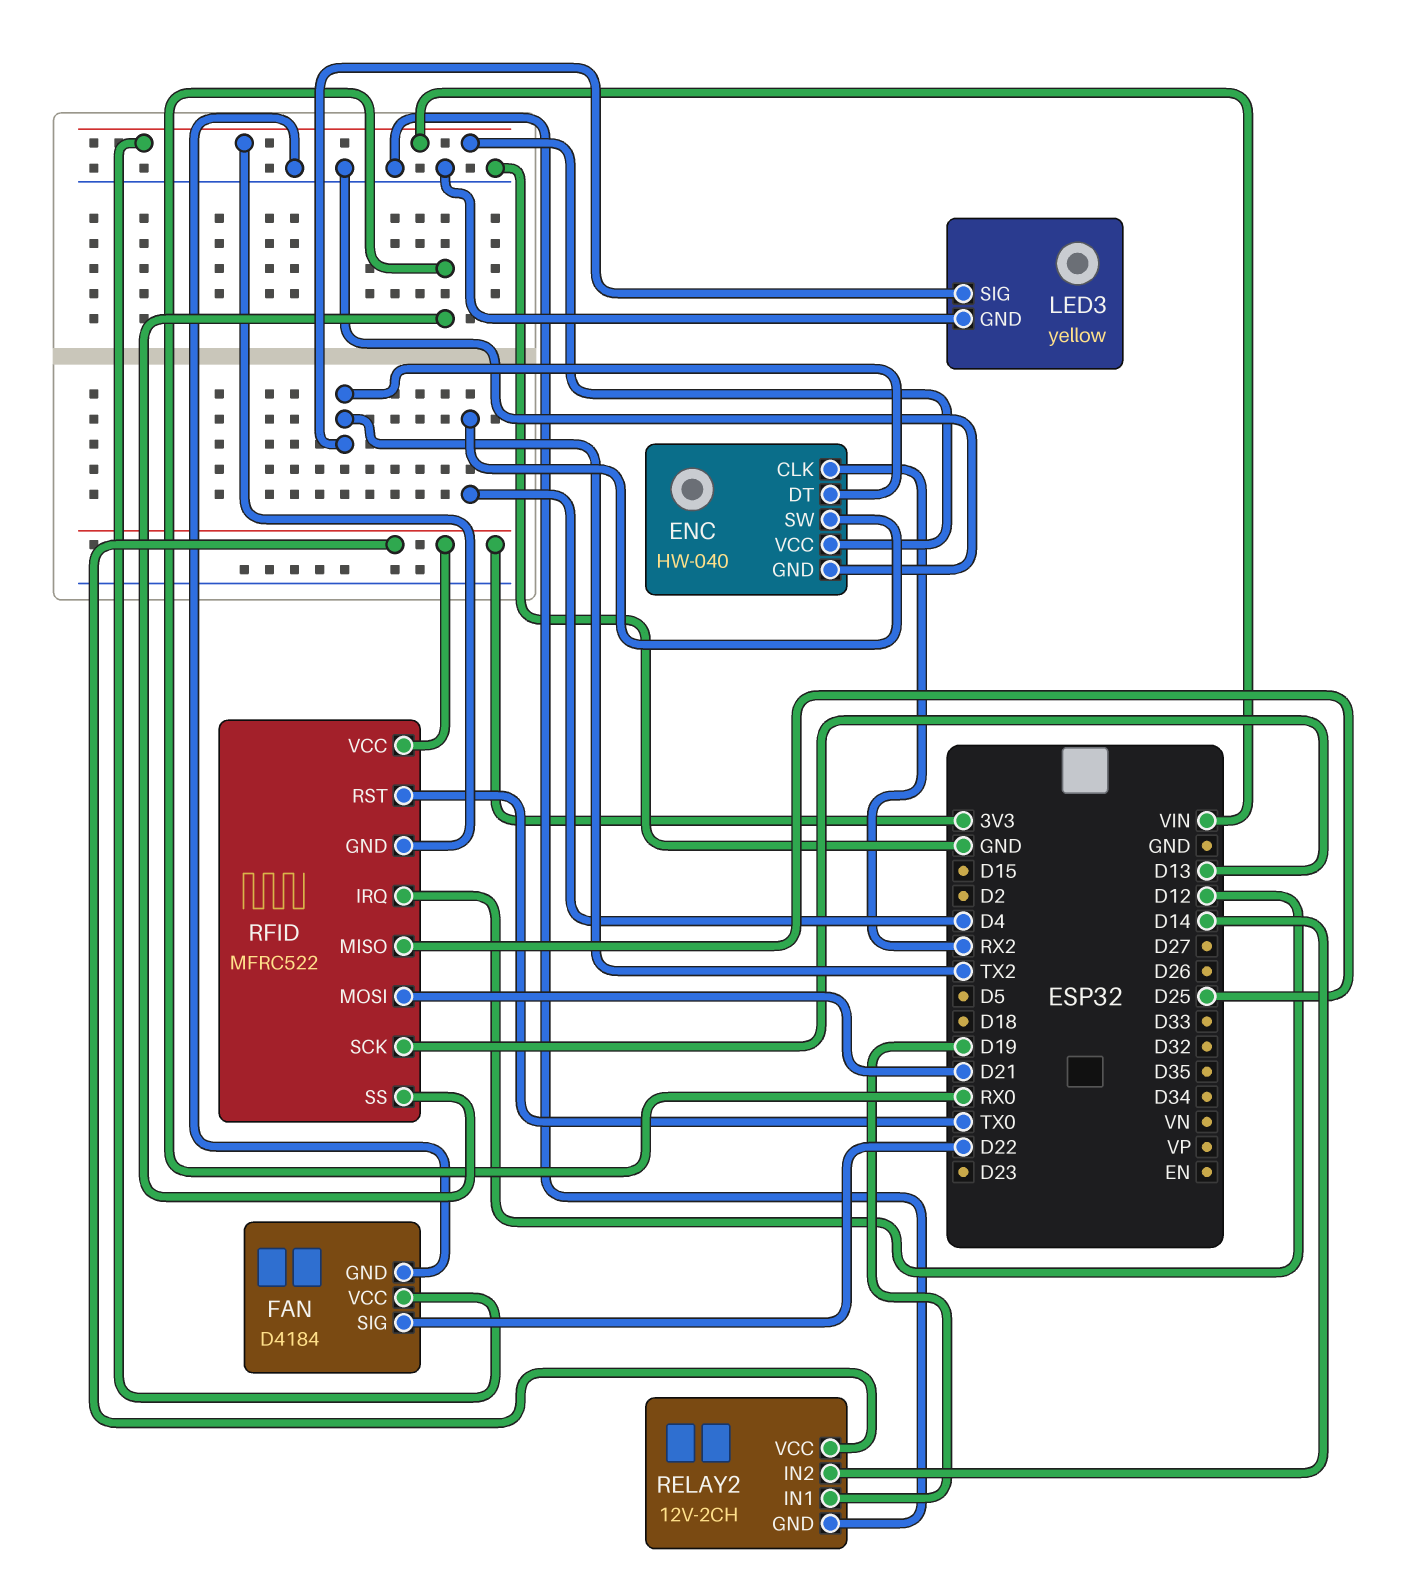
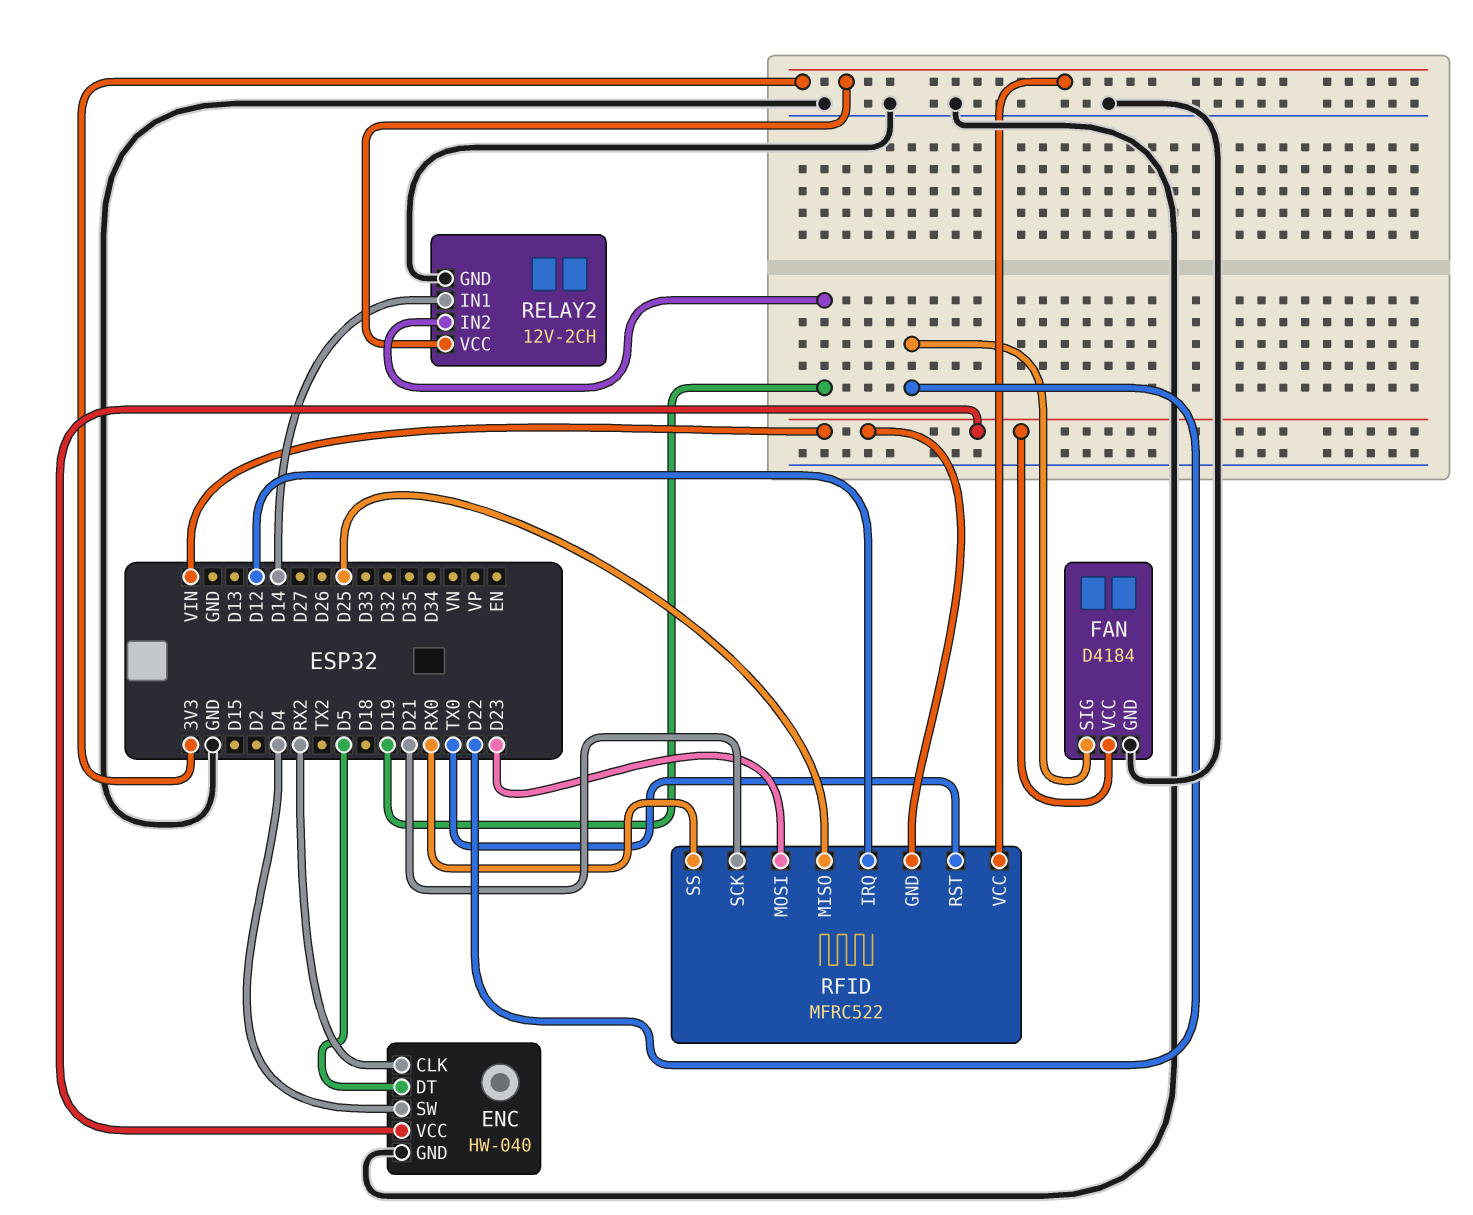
ENC pin DT: TX2 -> D5
LED3: yellow -> none
LED3 pin GND: GND -> none
LED3 pin SIG: TX2 -> none
RELAY2 pin IN1: D19 -> D14
RELAY2 pin IN2: D14 -> D19
RFID pin MOSI: D21 -> D23
RFID pin SCK: D13 -> D21

